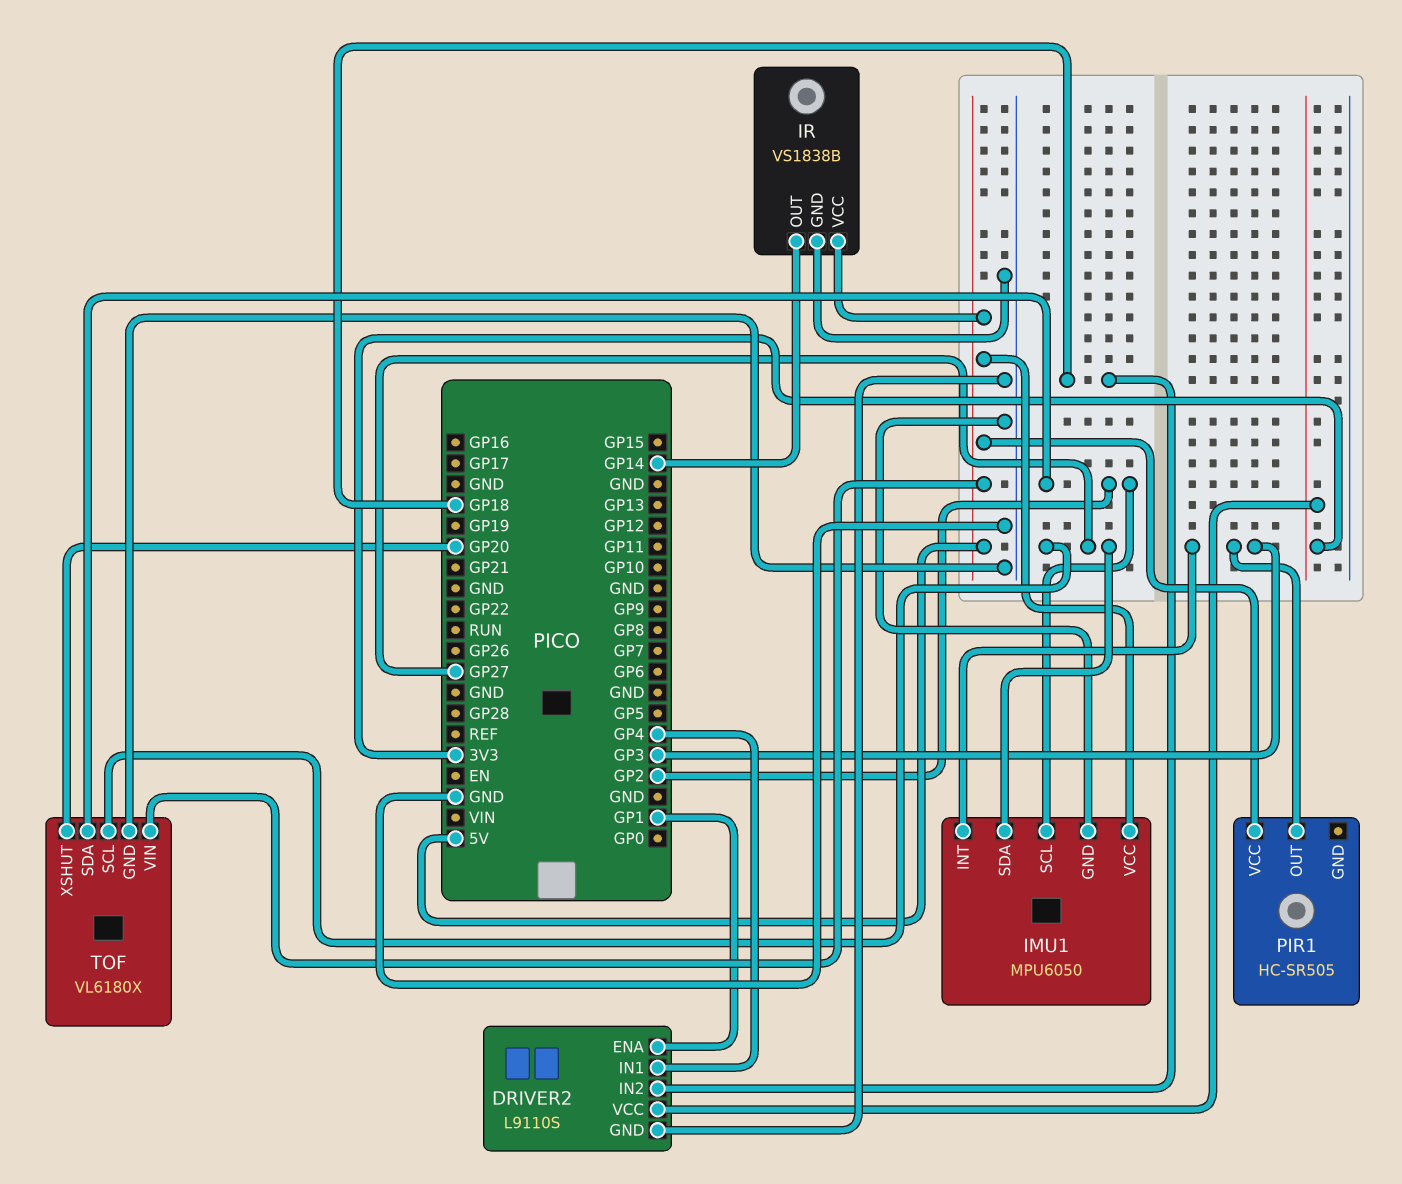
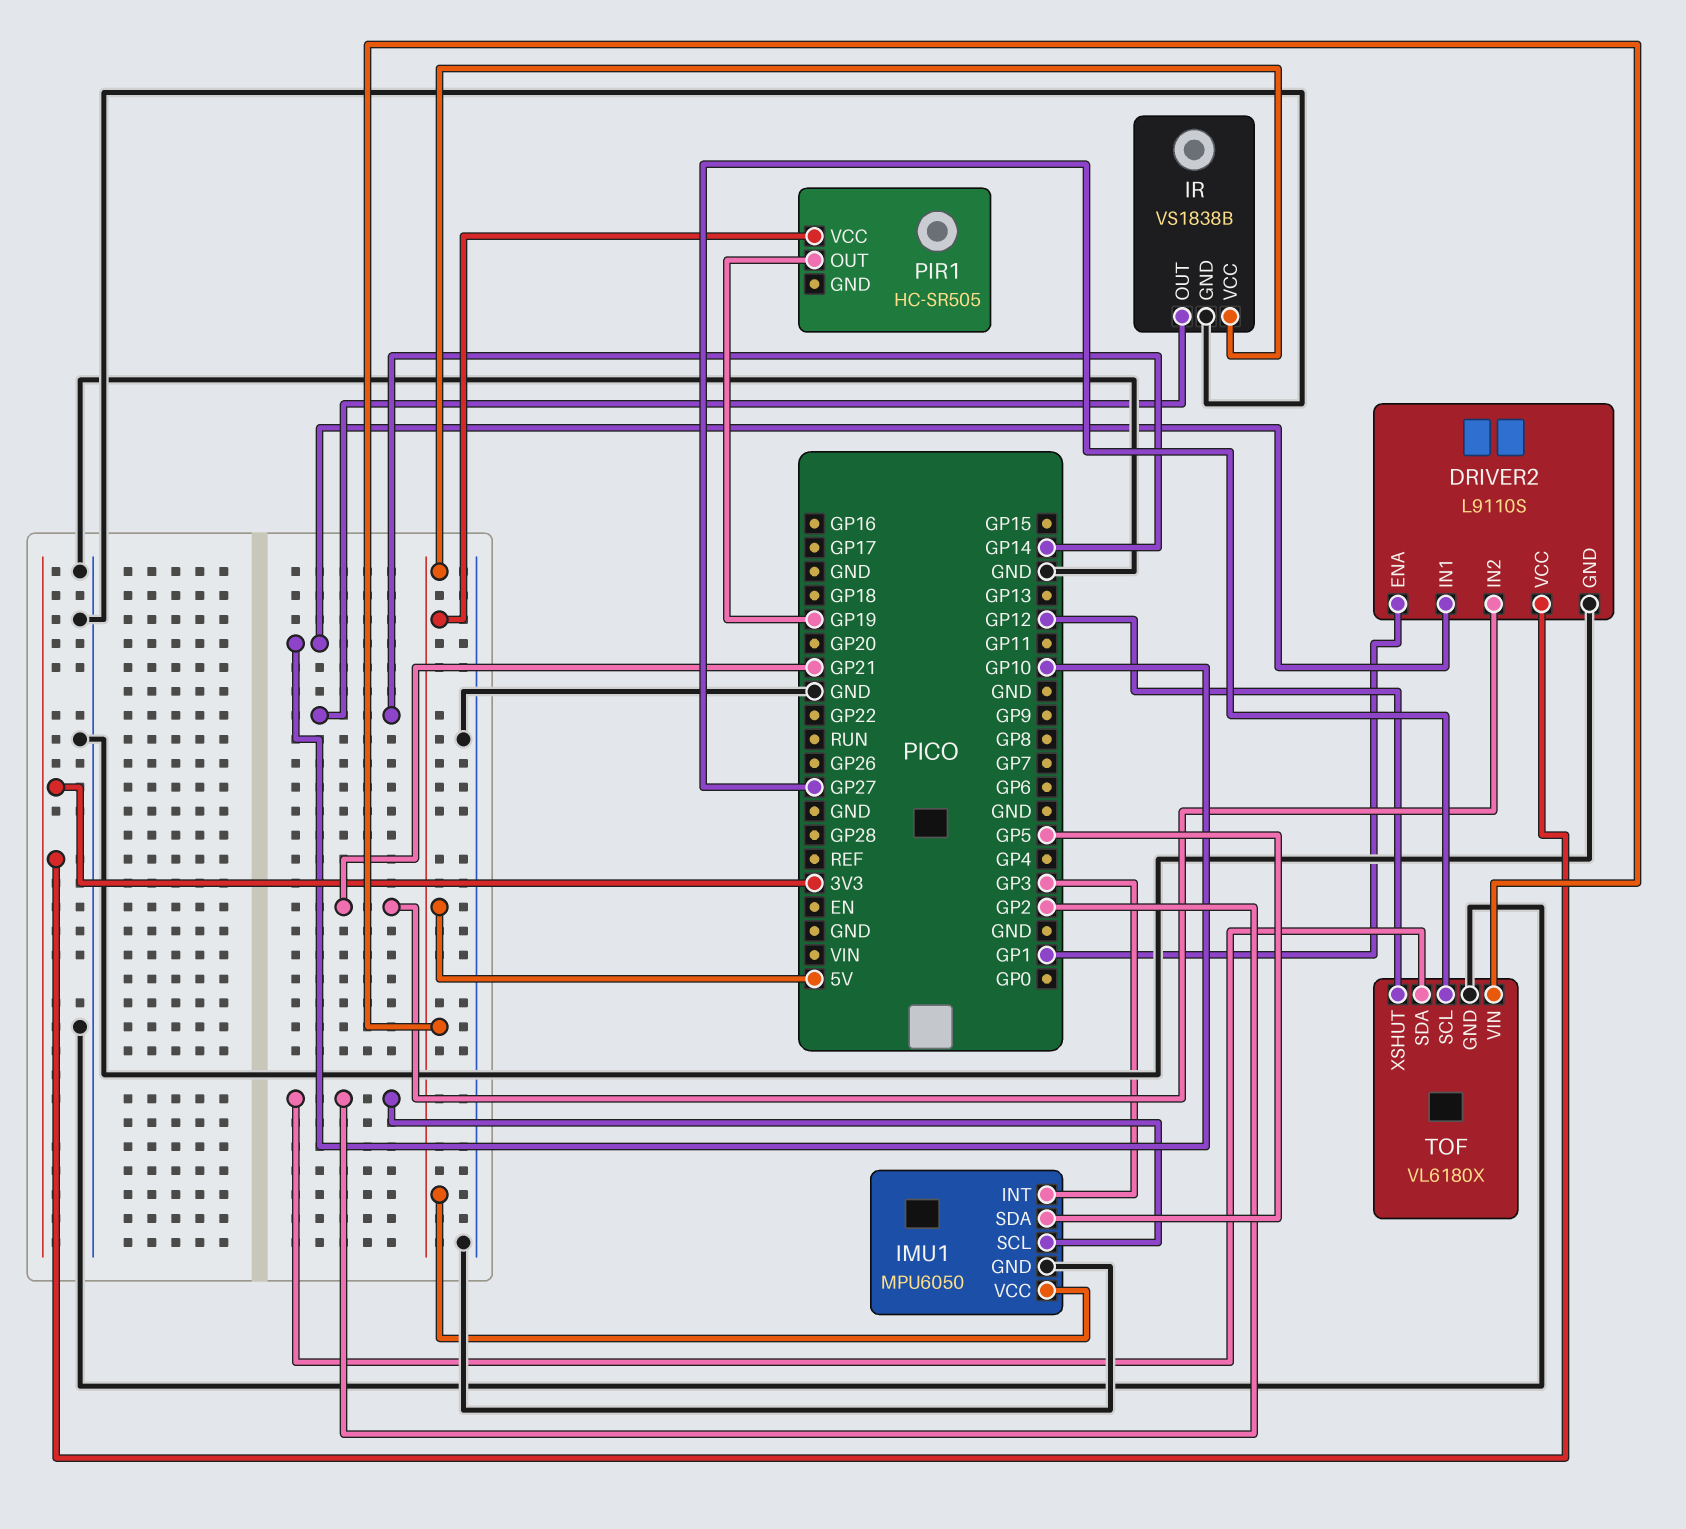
DRIVER2 pin IN1: GP4 -> GP10
DRIVER2 pin IN2: GP18 -> GP21
IMU1 pin SDA: GP27 -> GP5
PIR1 pin OUT: GP3 -> GP19
TOF pin XSHUT: GP20 -> GP12

